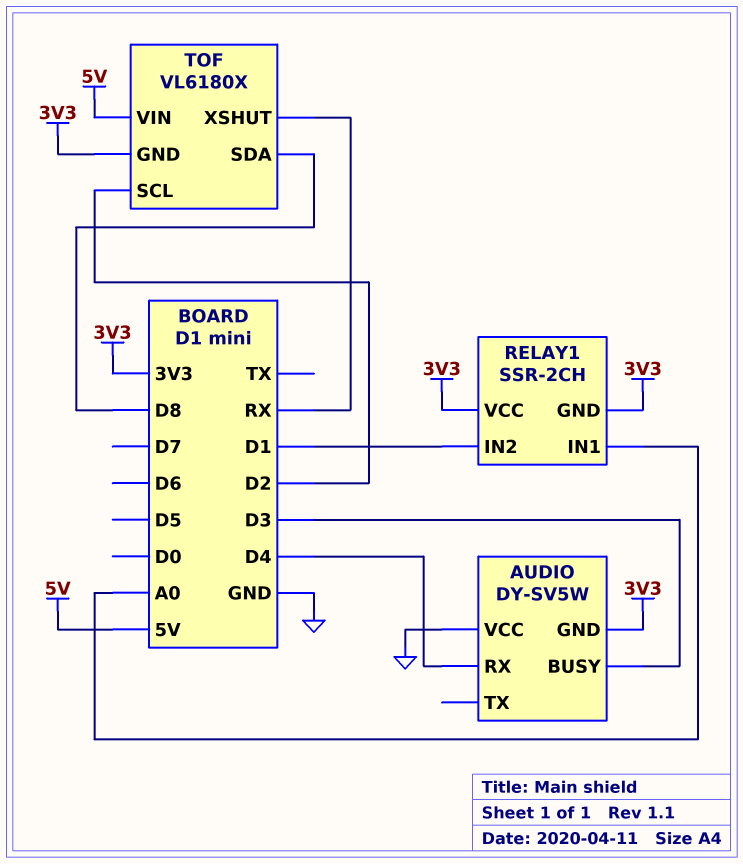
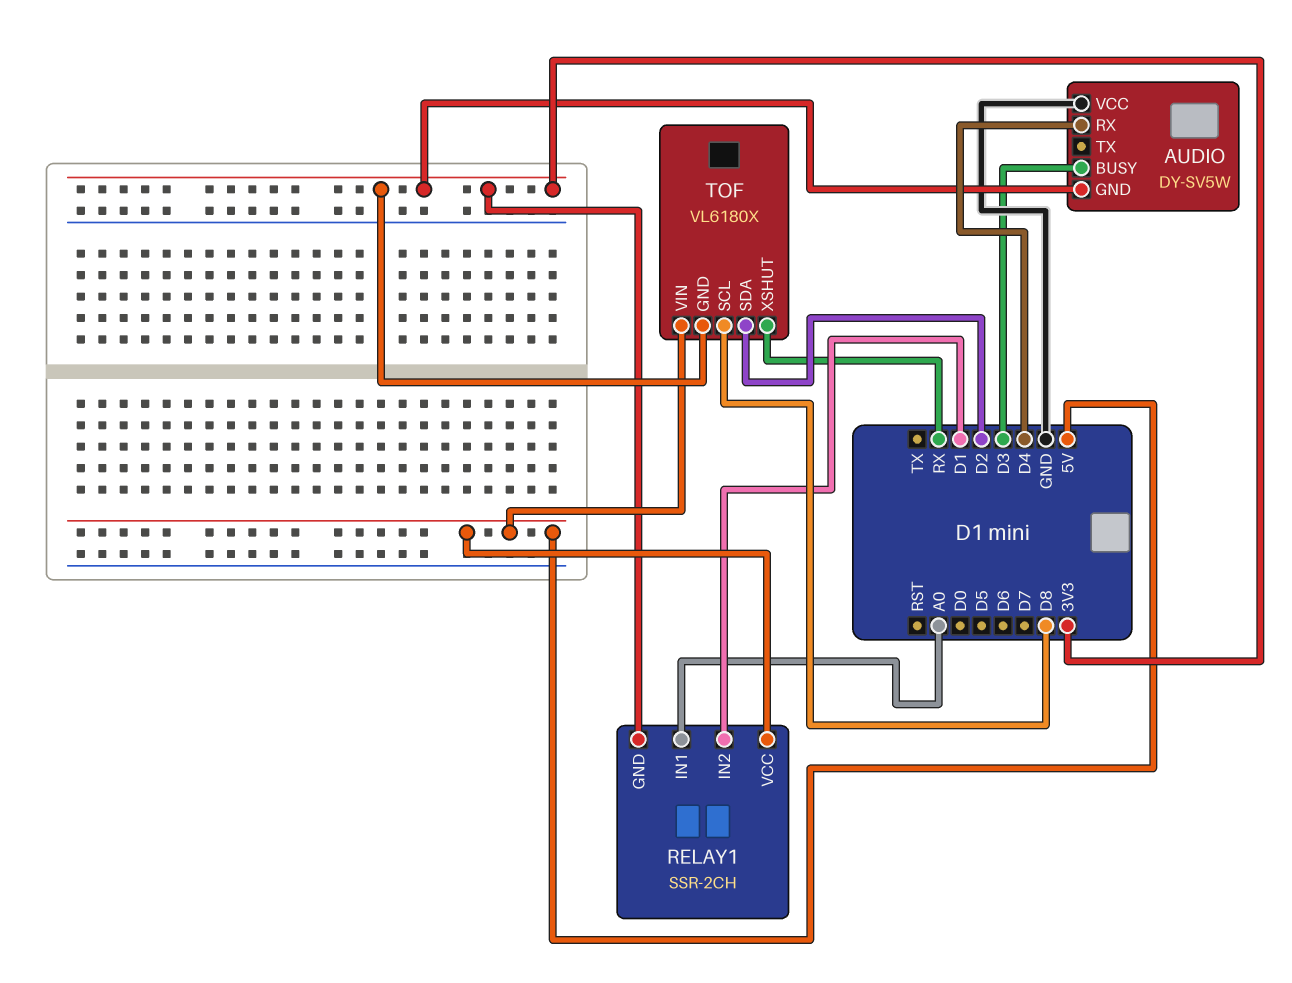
RELAY1 pin VCC: 3V3 -> 5V
TOF pin SCL: D2 -> D8
TOF pin SDA: D8 -> D2

